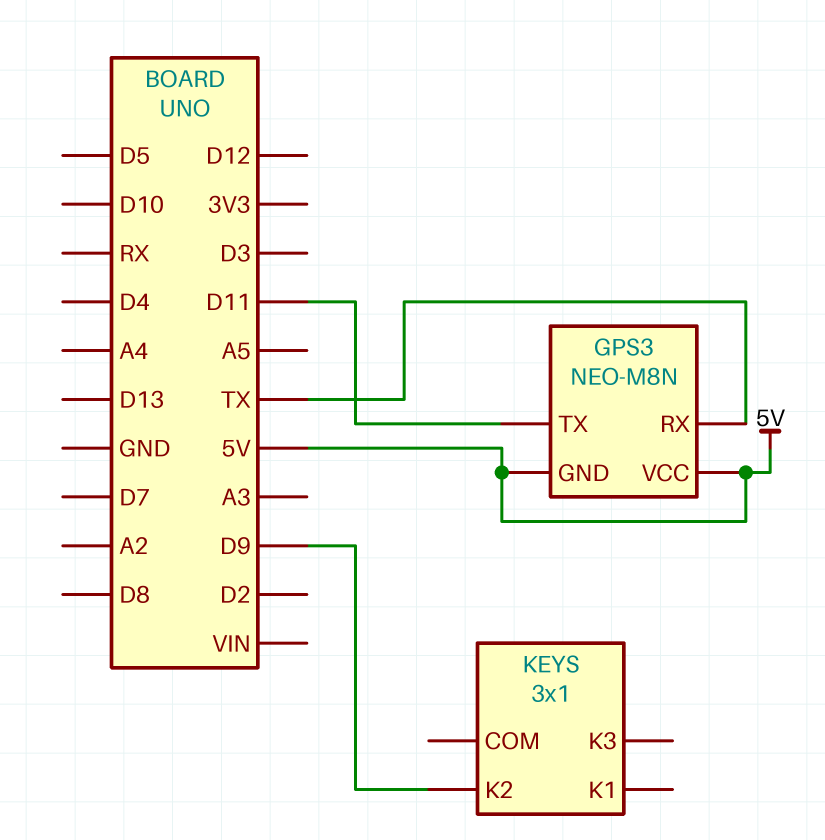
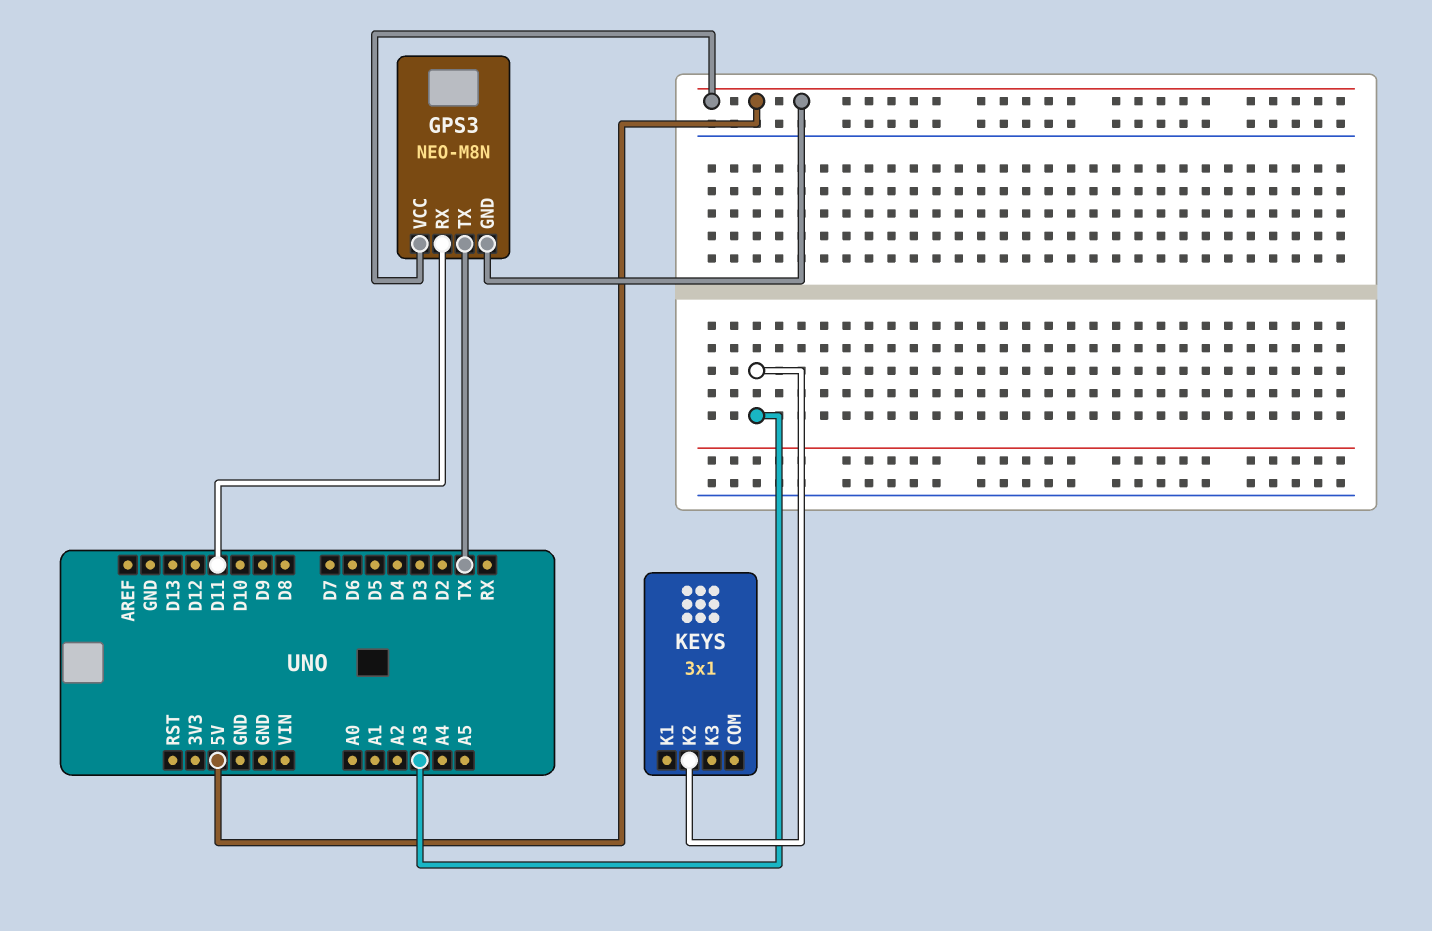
GPS3 pin RX: TX -> D11
GPS3 pin TX: D11 -> TX
KEYS pin K2: D9 -> A3

